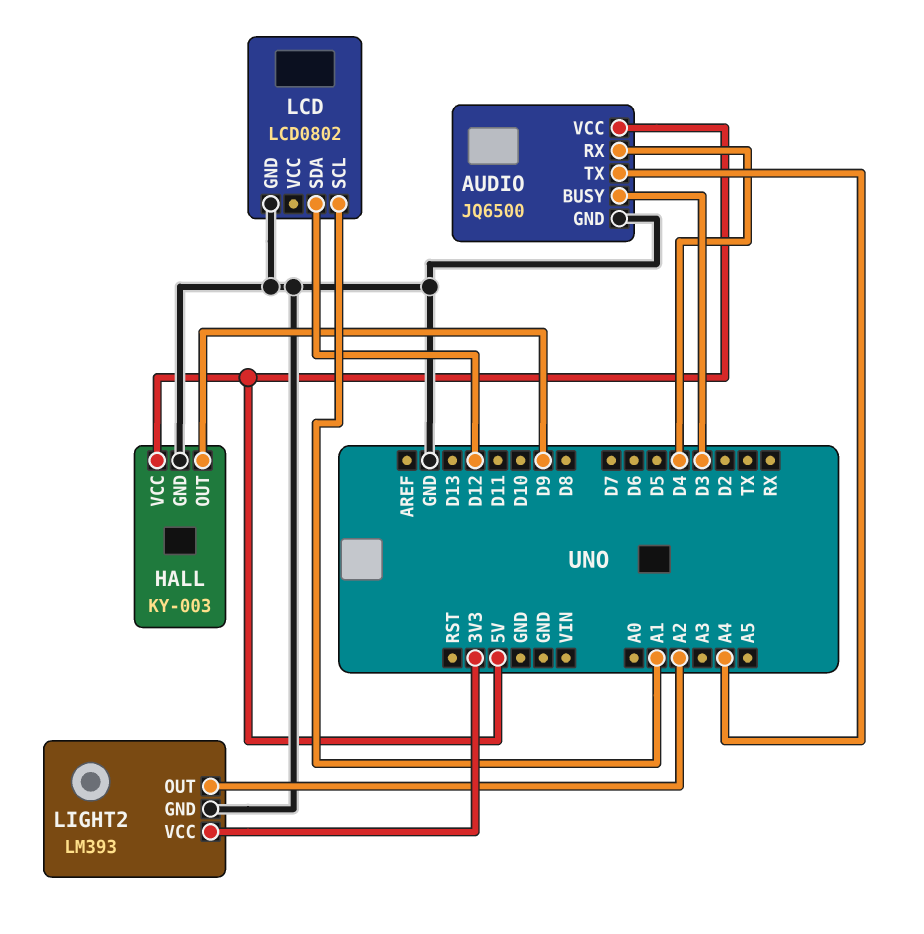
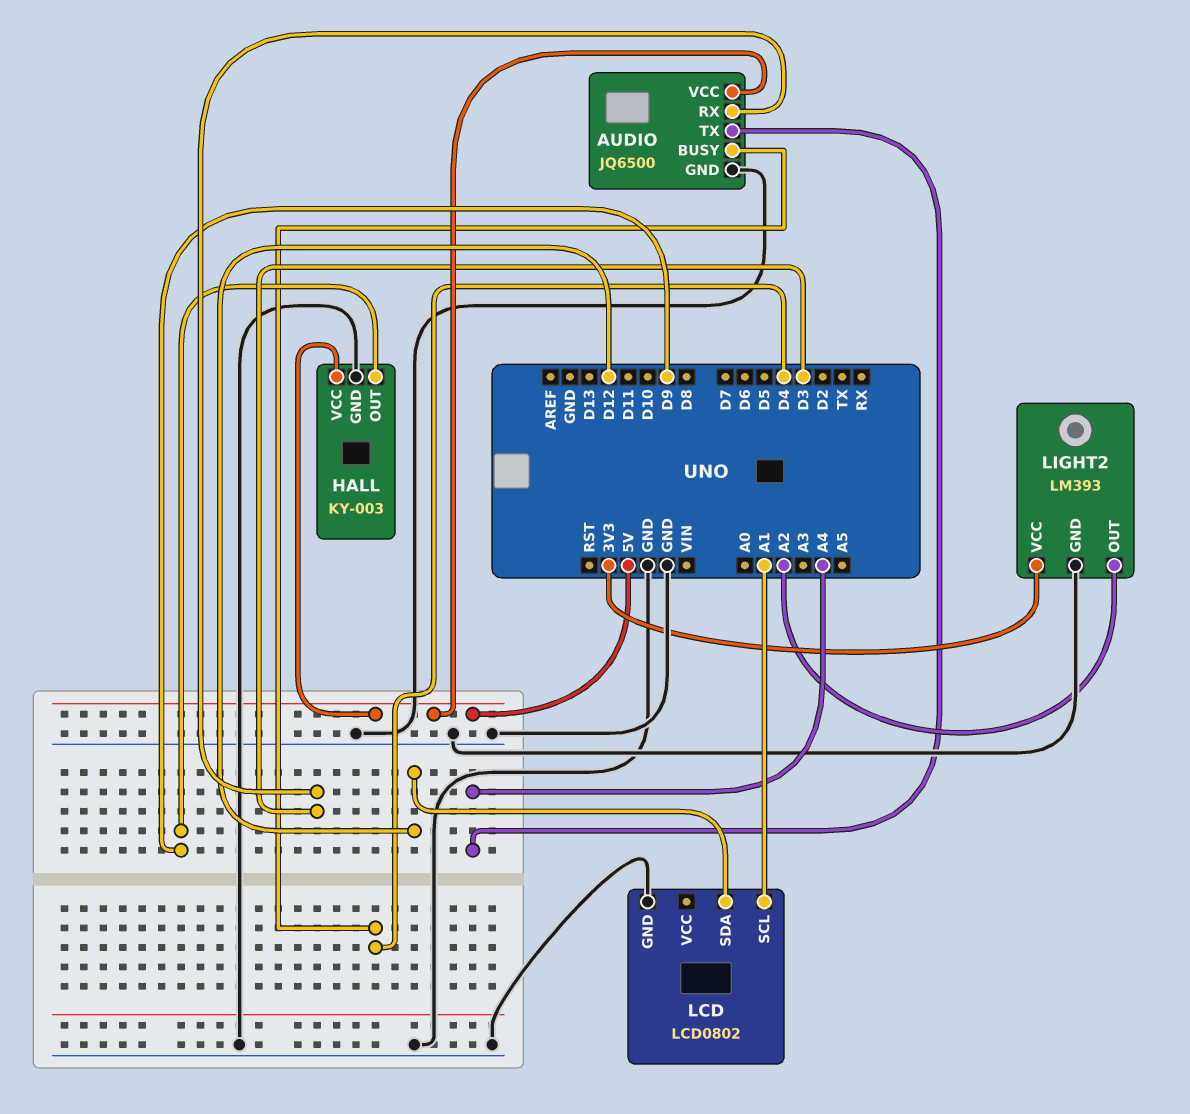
AUDIO pin BUSY: D3 -> D4
AUDIO pin RX: D4 -> D3

